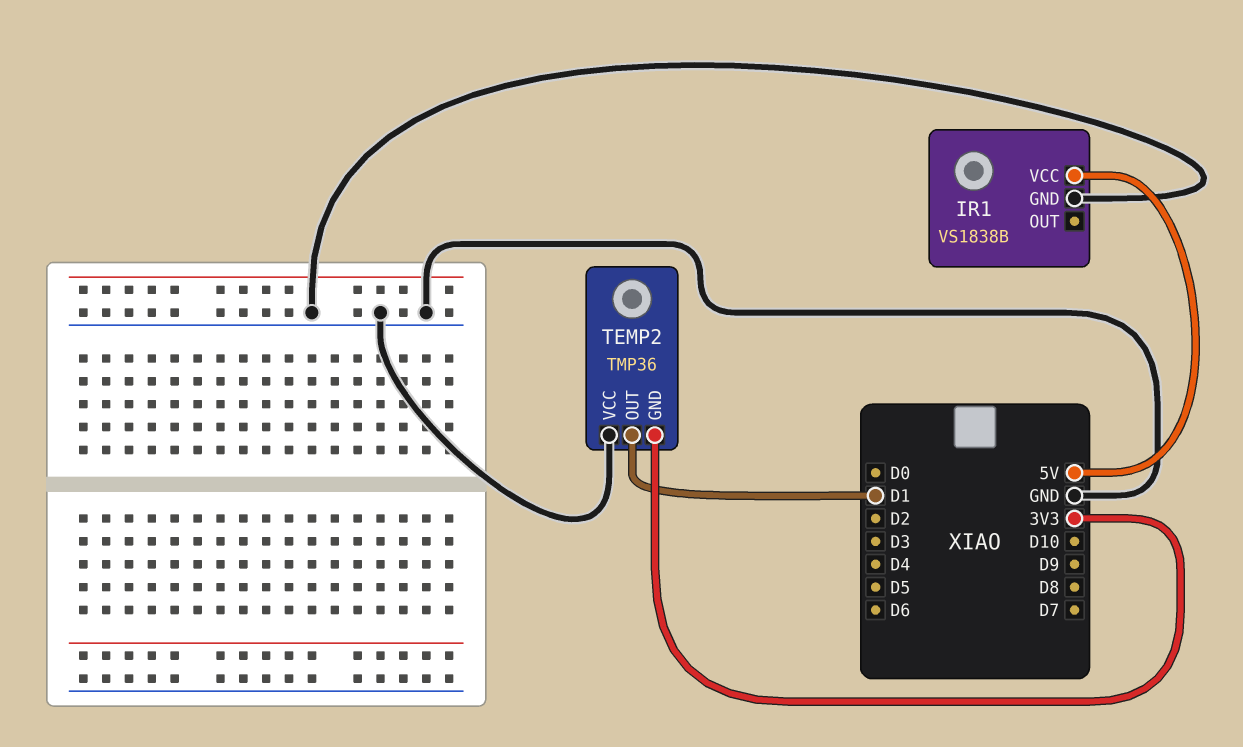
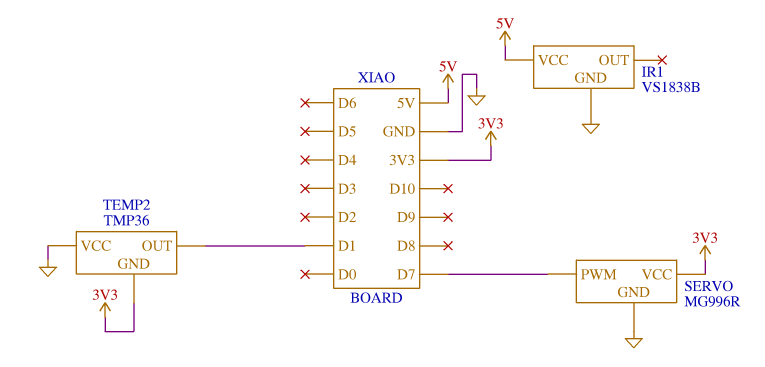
SERVO: none -> MG996R
SERVO pin GND: none -> GND
SERVO pin PWM: none -> D7
SERVO pin VCC: none -> 3V3

